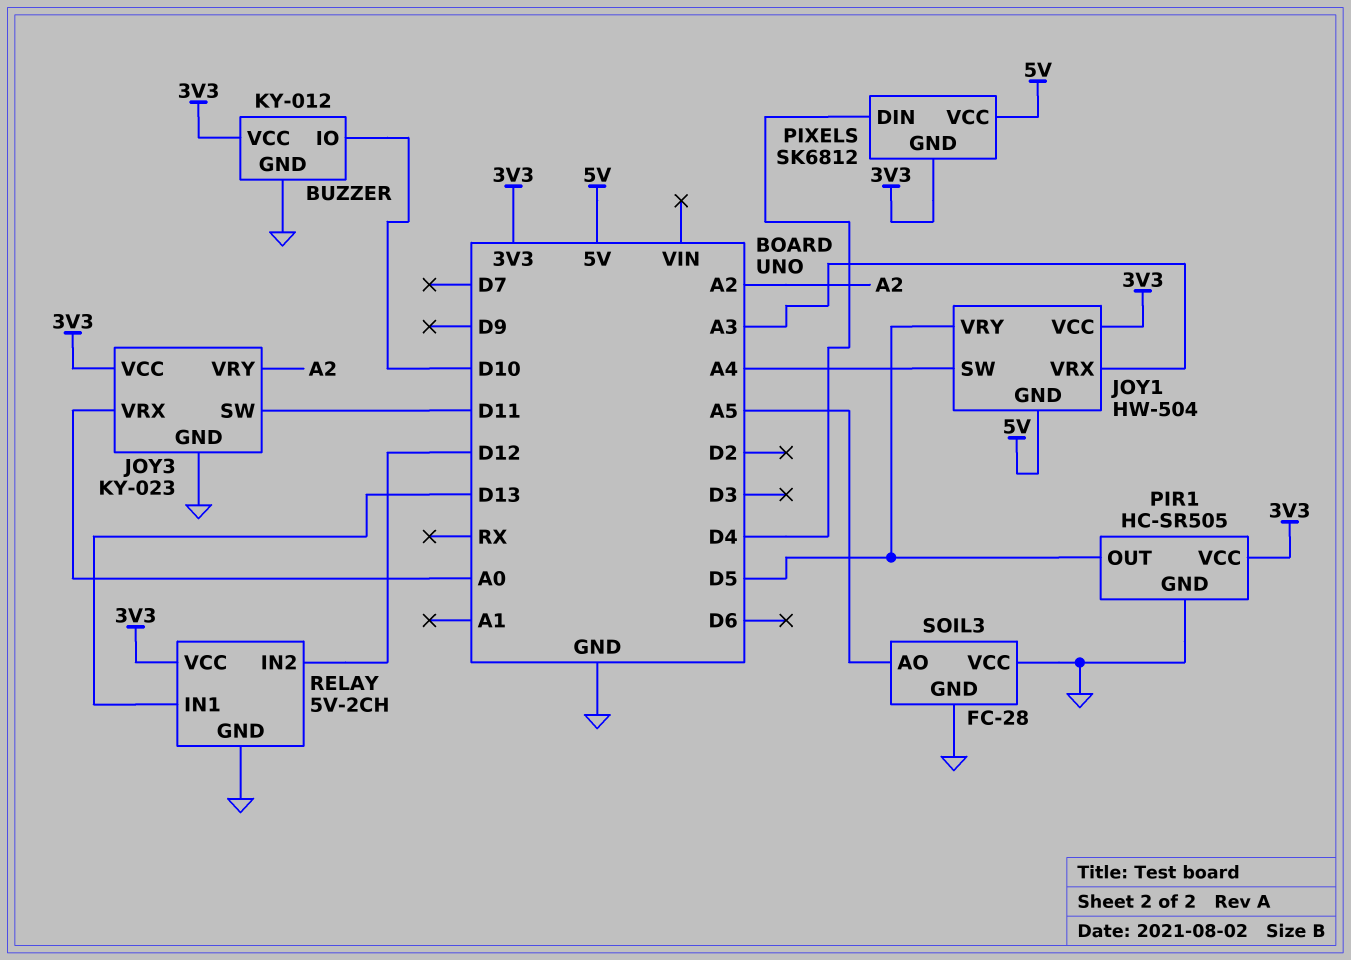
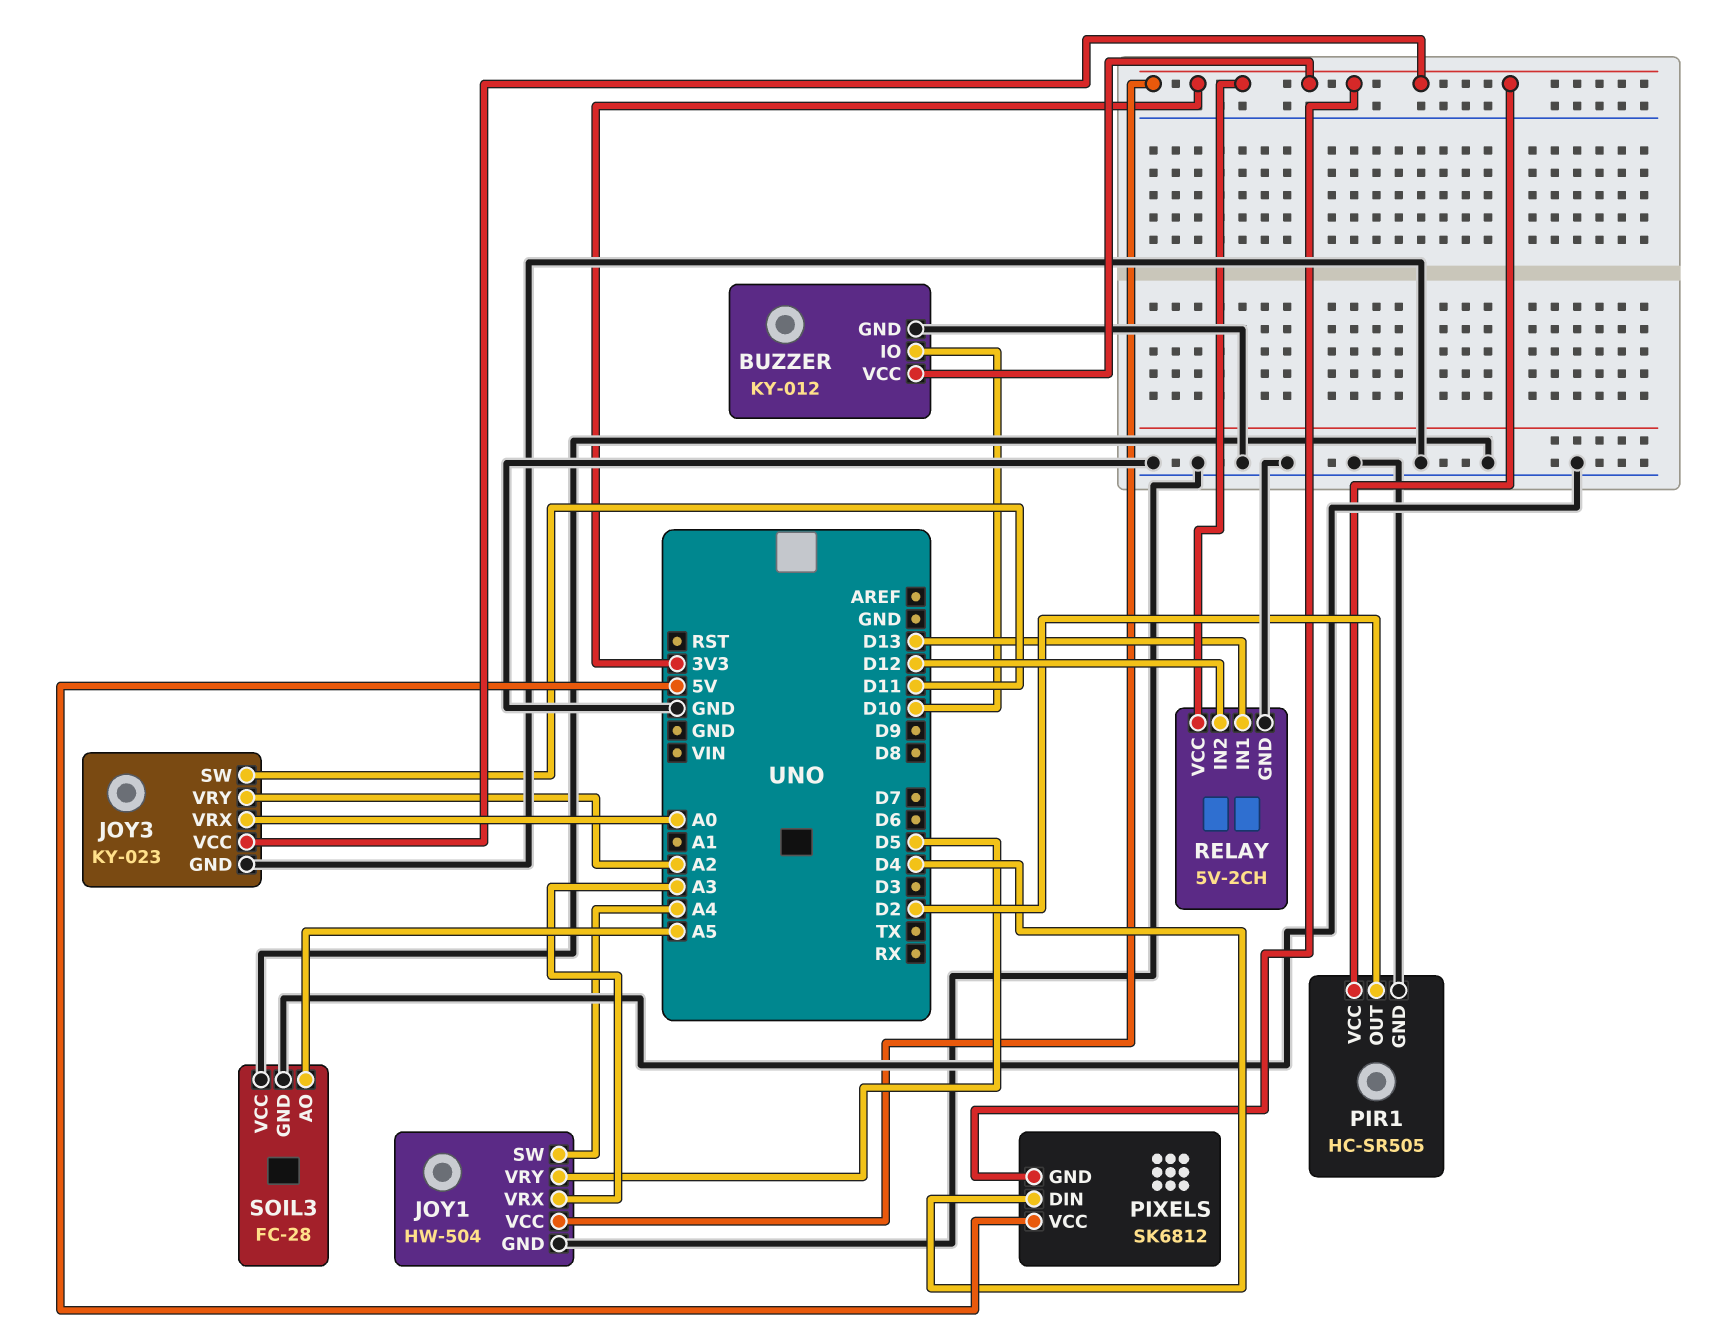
JOY1 pin GND: 5V -> GND
PIR1 pin OUT: D5 -> D2

